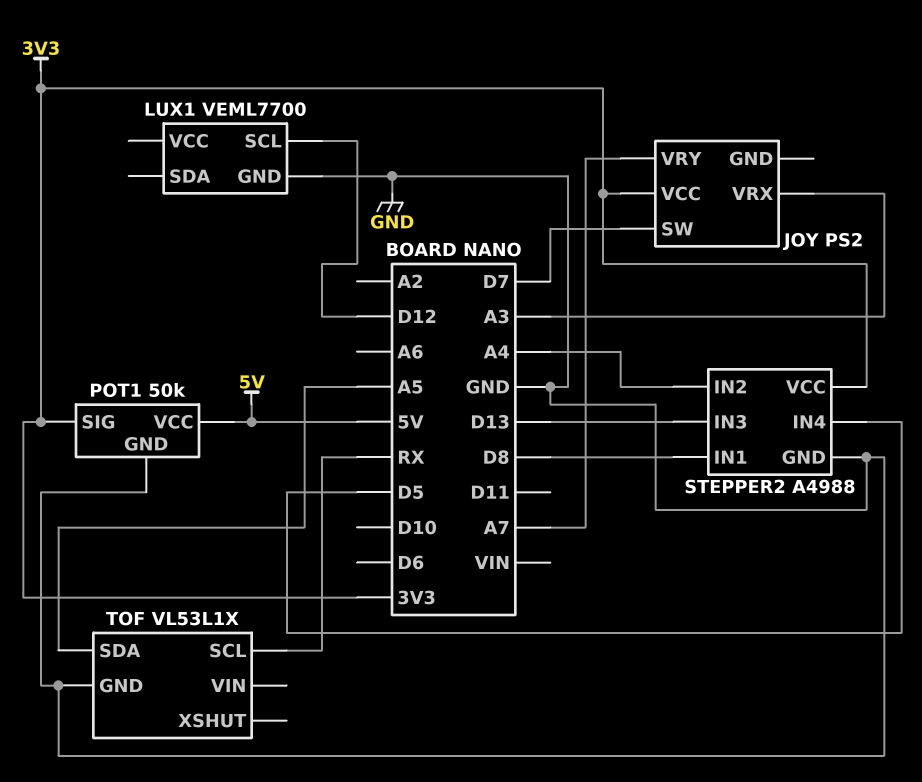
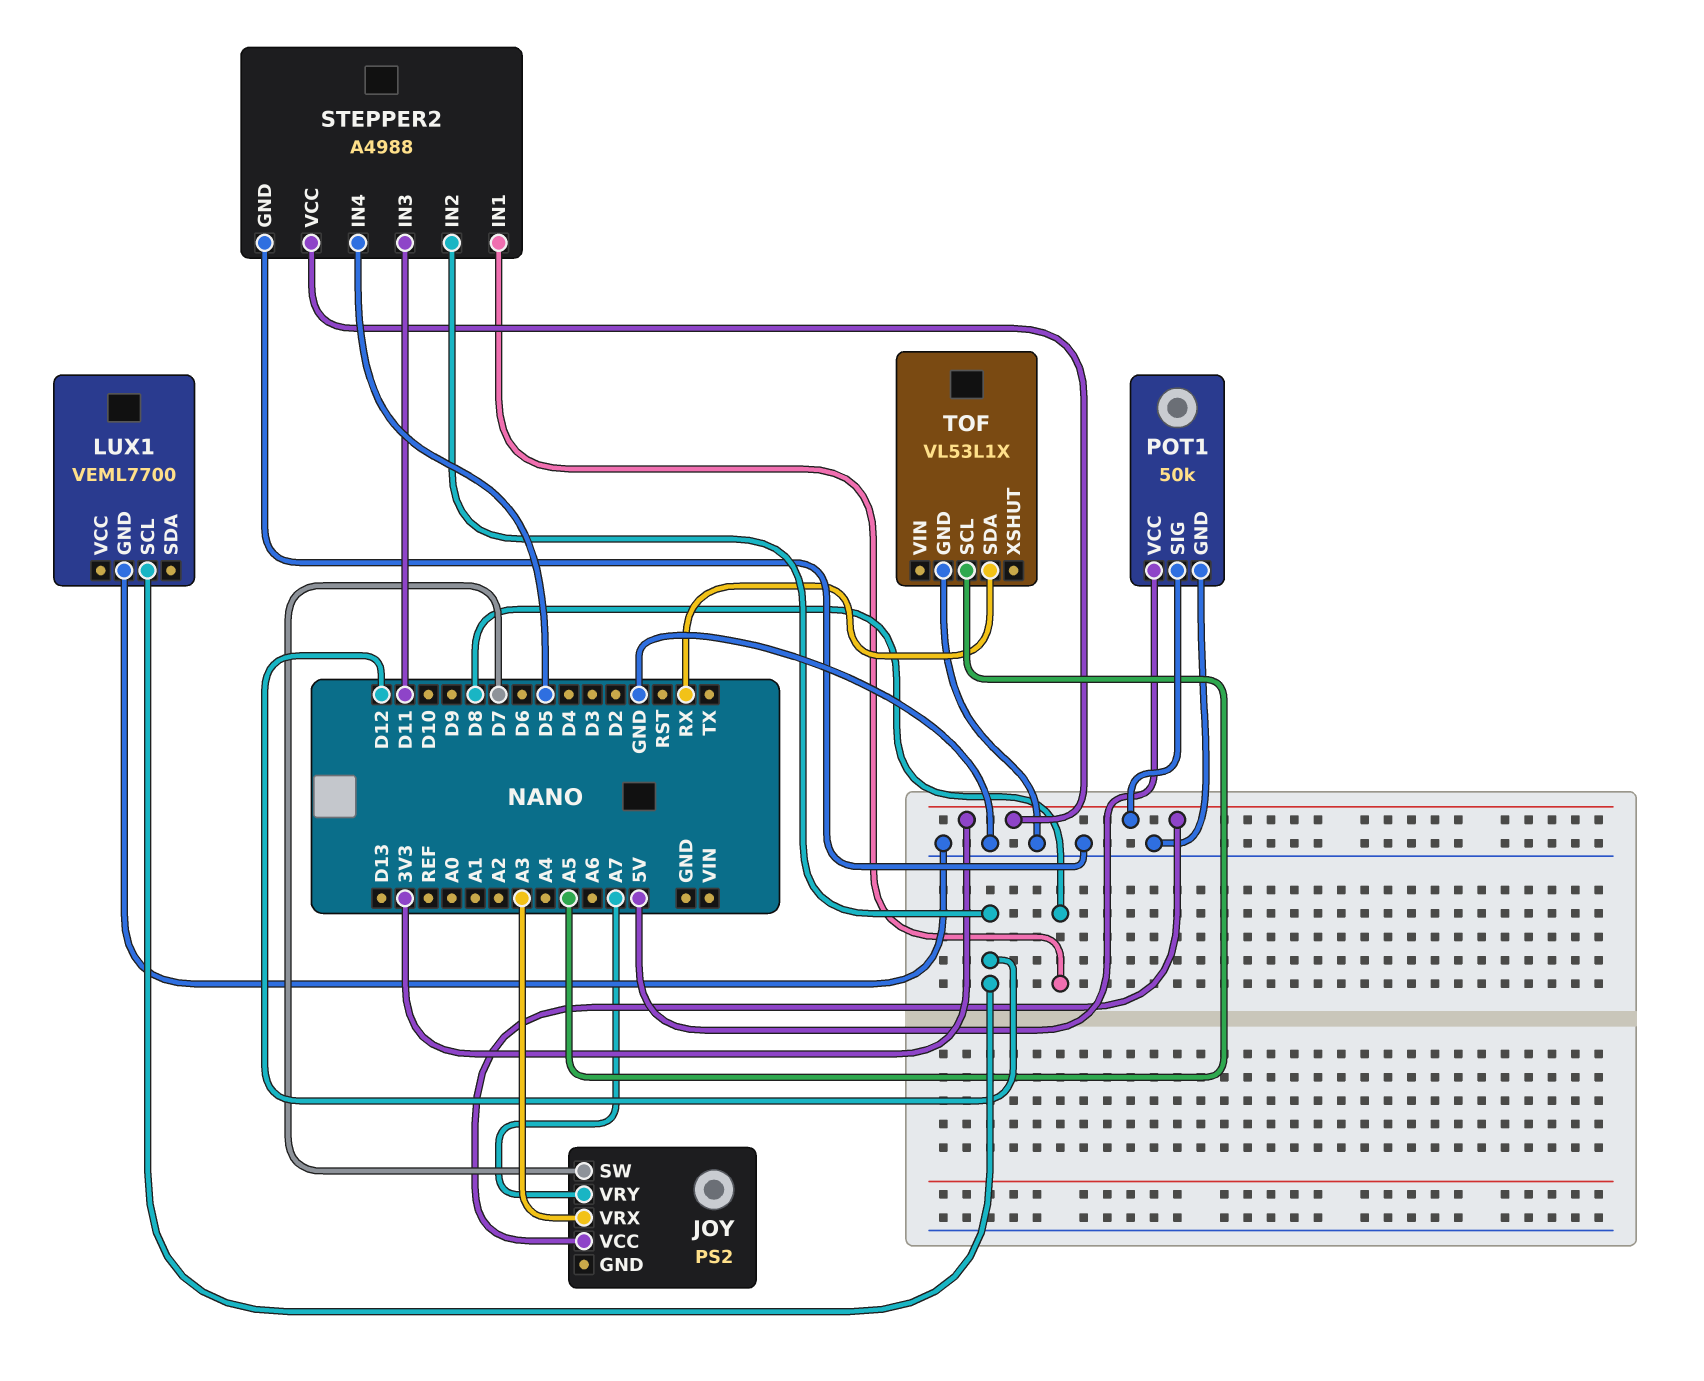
STEPPER2 pin IN2: A4 -> D12
STEPPER2 pin IN3: D13 -> D11
TOF pin SCL: RX -> A5
TOF pin SDA: A5 -> RX

